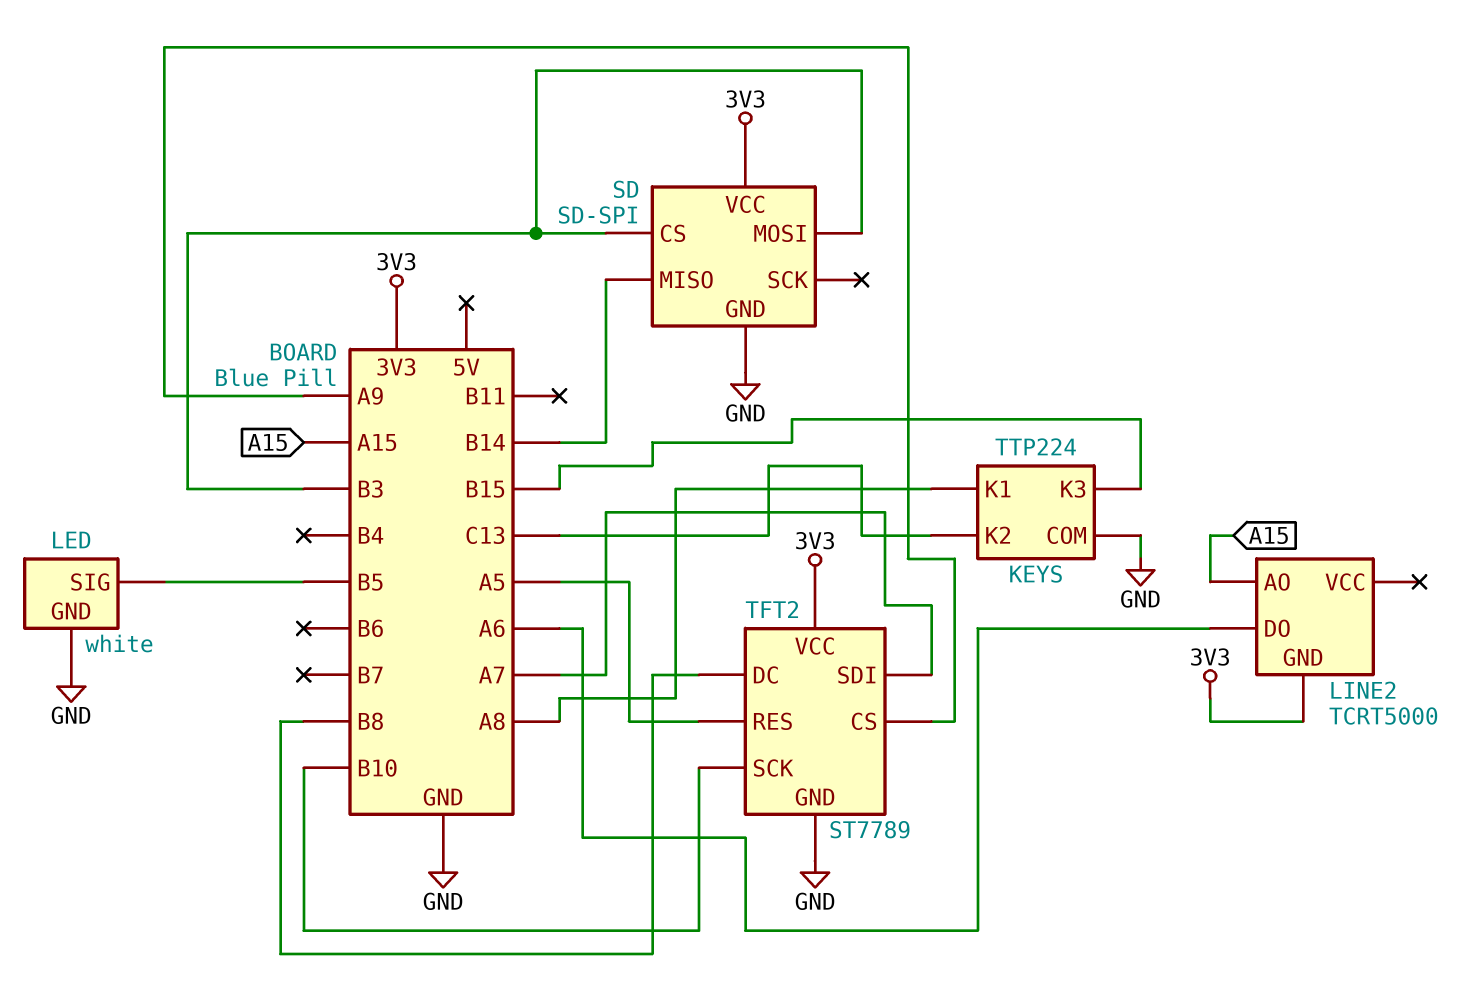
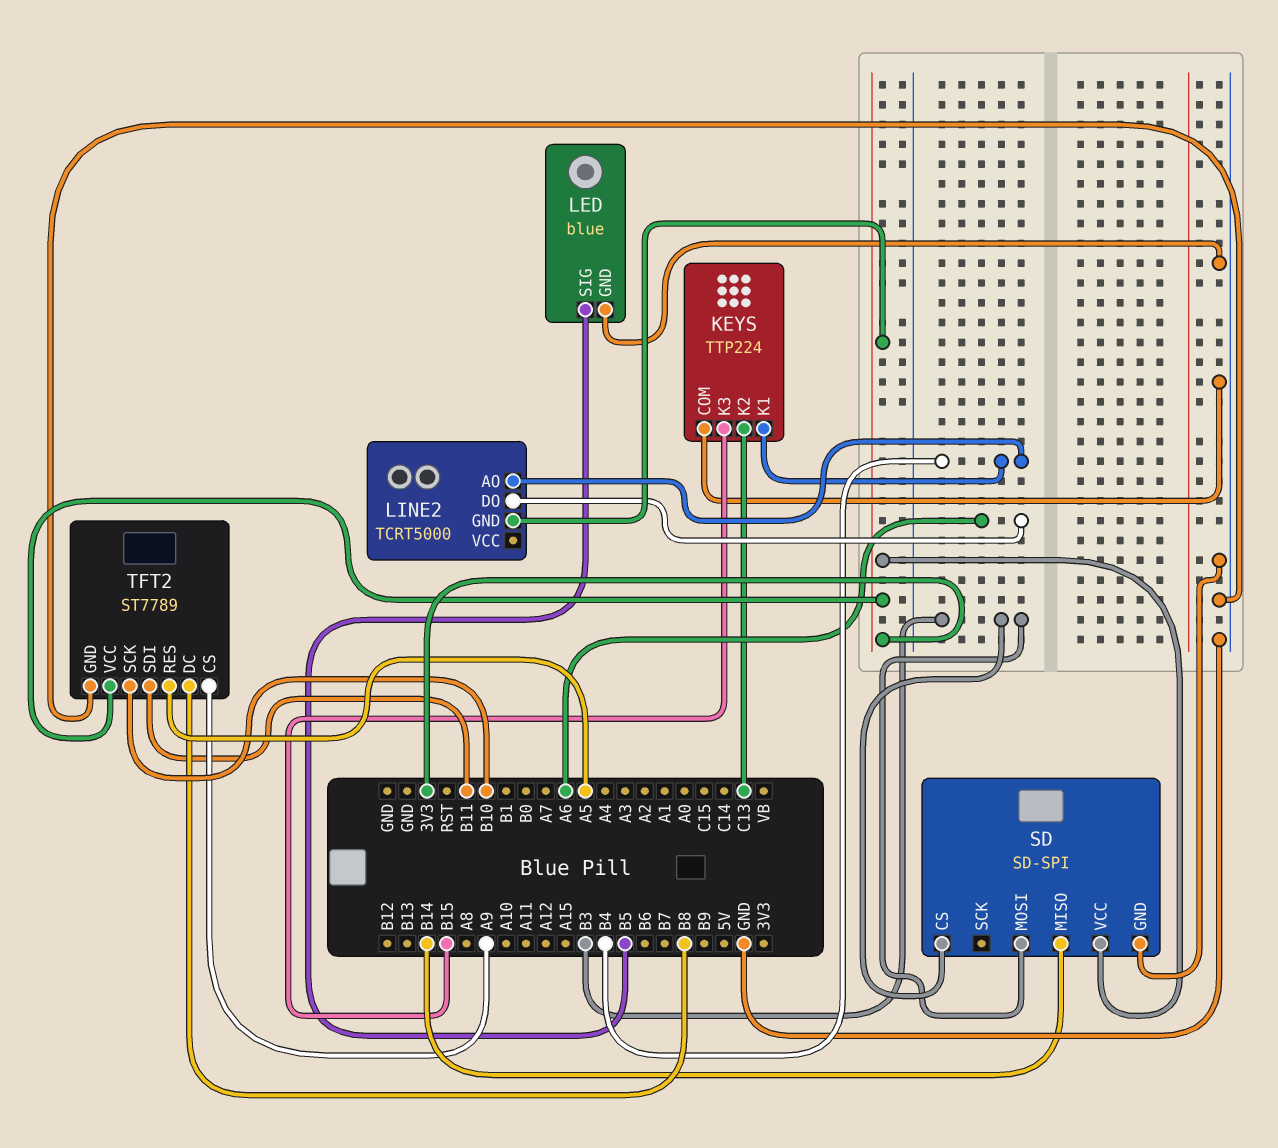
KEYS pin K1: A8 -> B4
LED: white -> blue
LINE2 pin AO: A15 -> B4
TFT2 pin SDI: A7 -> B11

